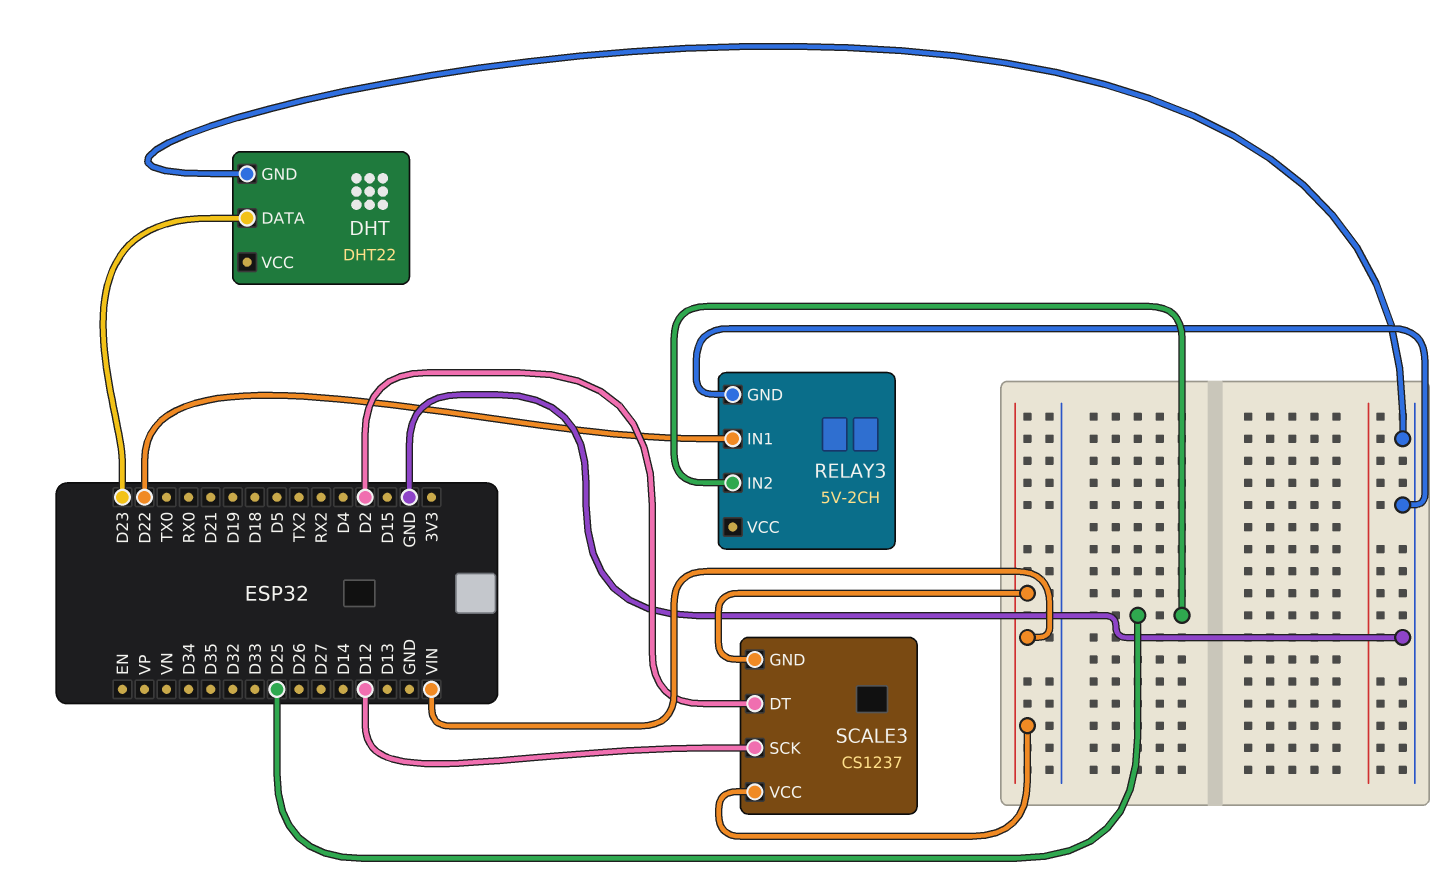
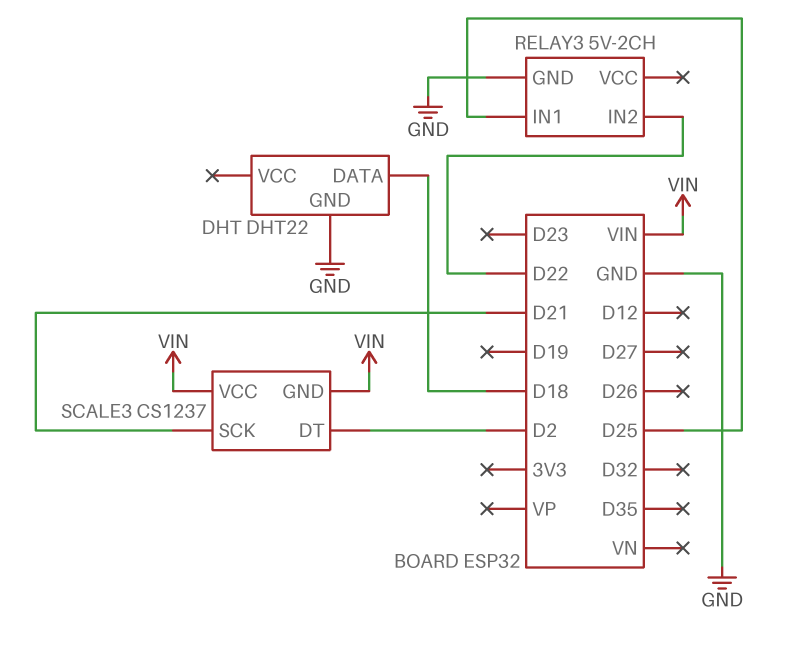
DHT pin DATA: D23 -> D18
RELAY3 pin IN1: D22 -> D25
RELAY3 pin IN2: D25 -> D22
SCALE3 pin SCK: D12 -> D21

